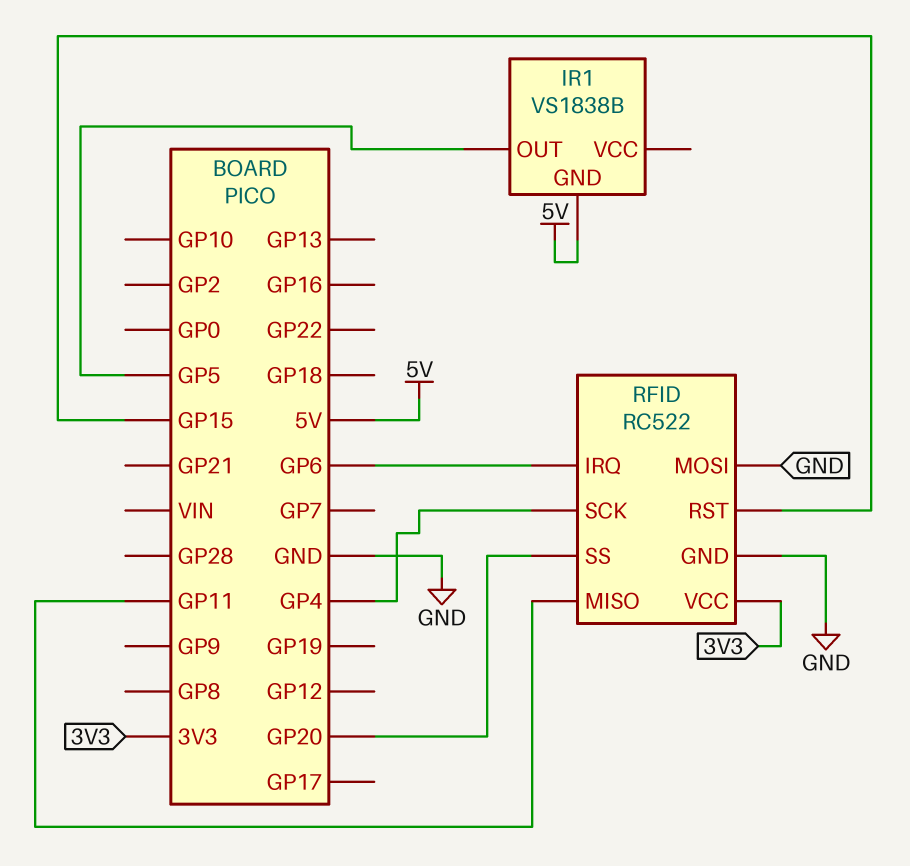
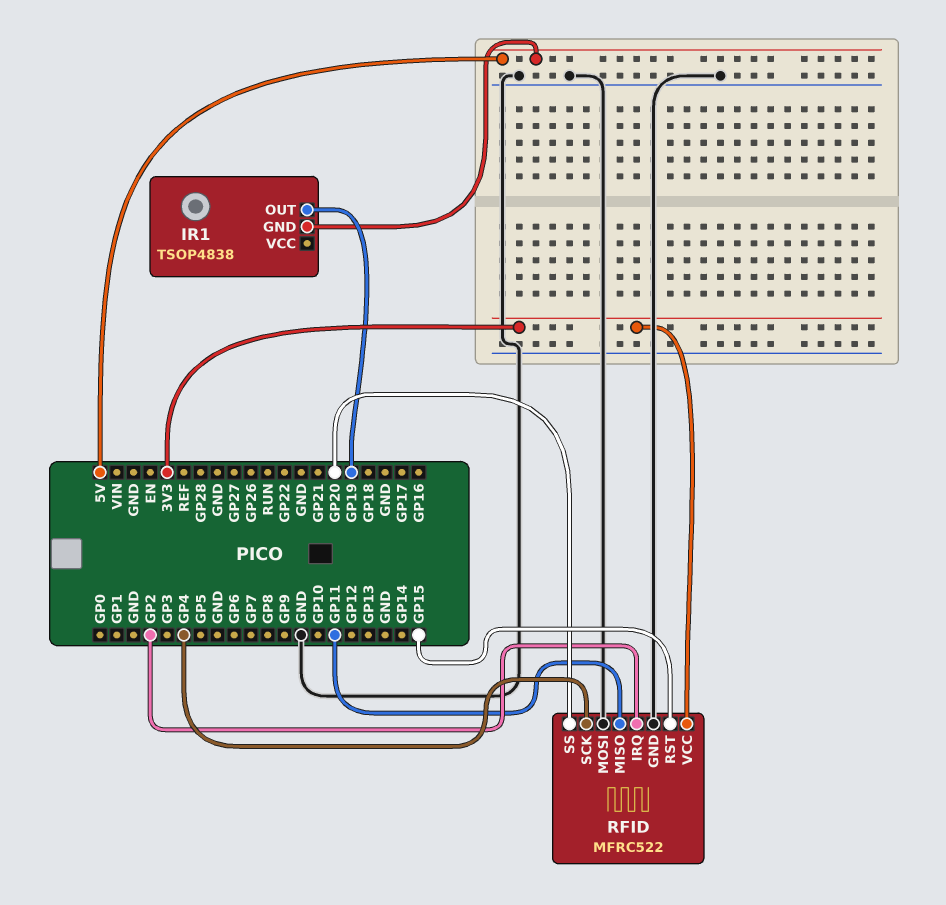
IR1: VS1838B -> TSOP4838
IR1 pin OUT: GP5 -> GP19
RFID: RC522 -> MFRC522
RFID pin IRQ: GP6 -> GP2

